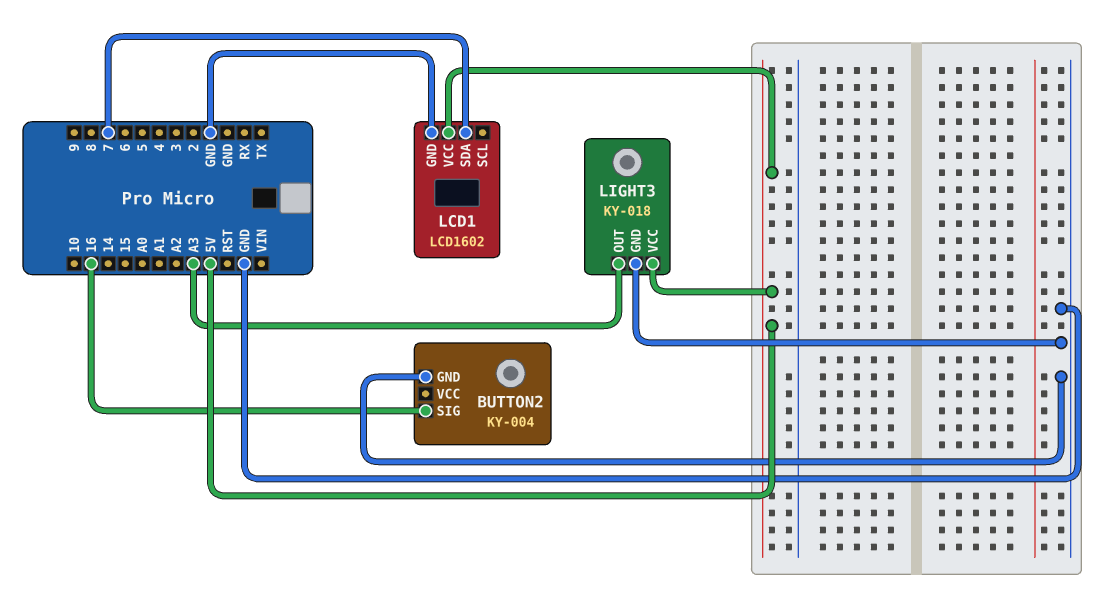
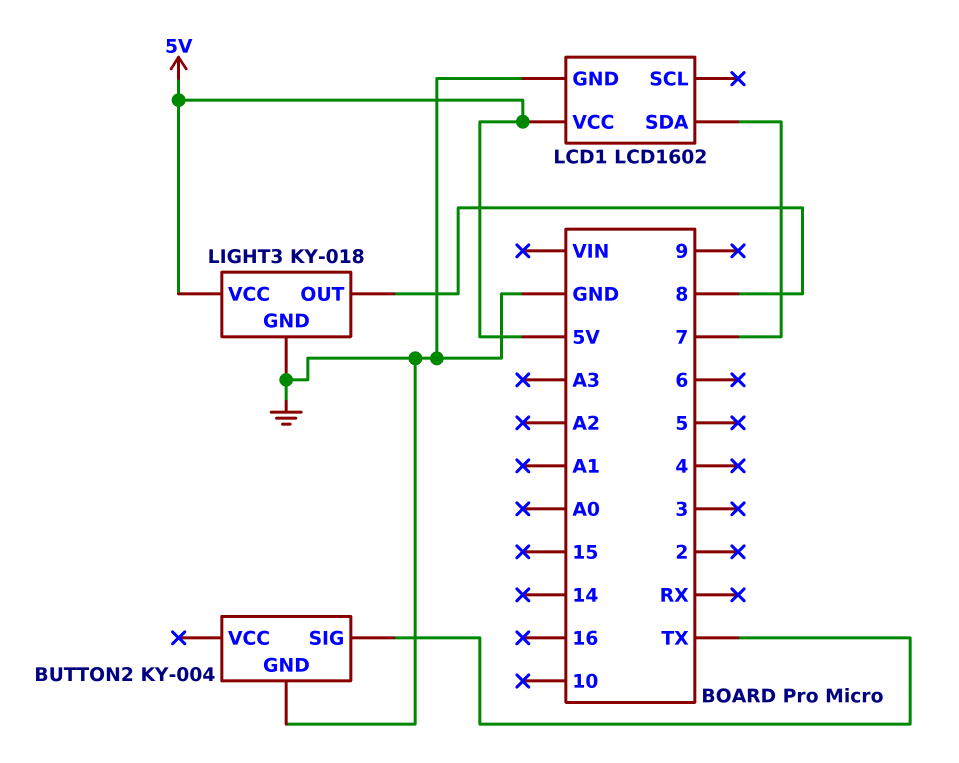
BUTTON2 pin SIG: 16 -> TX
LIGHT3 pin OUT: A3 -> 8

